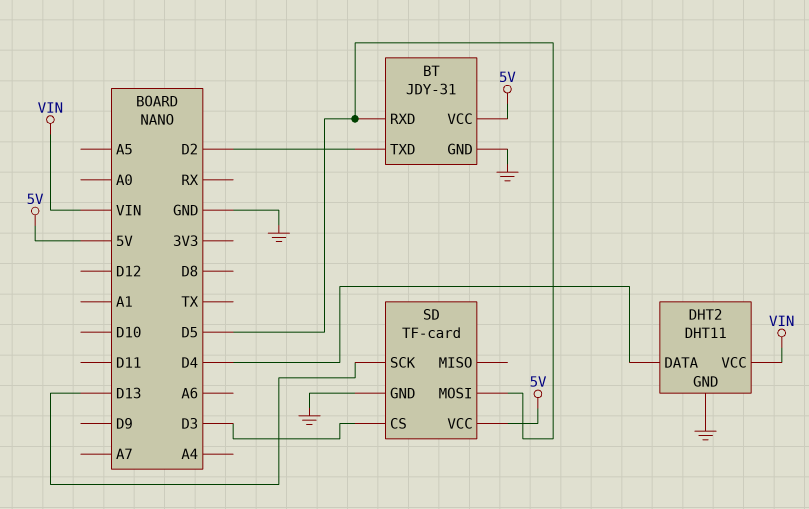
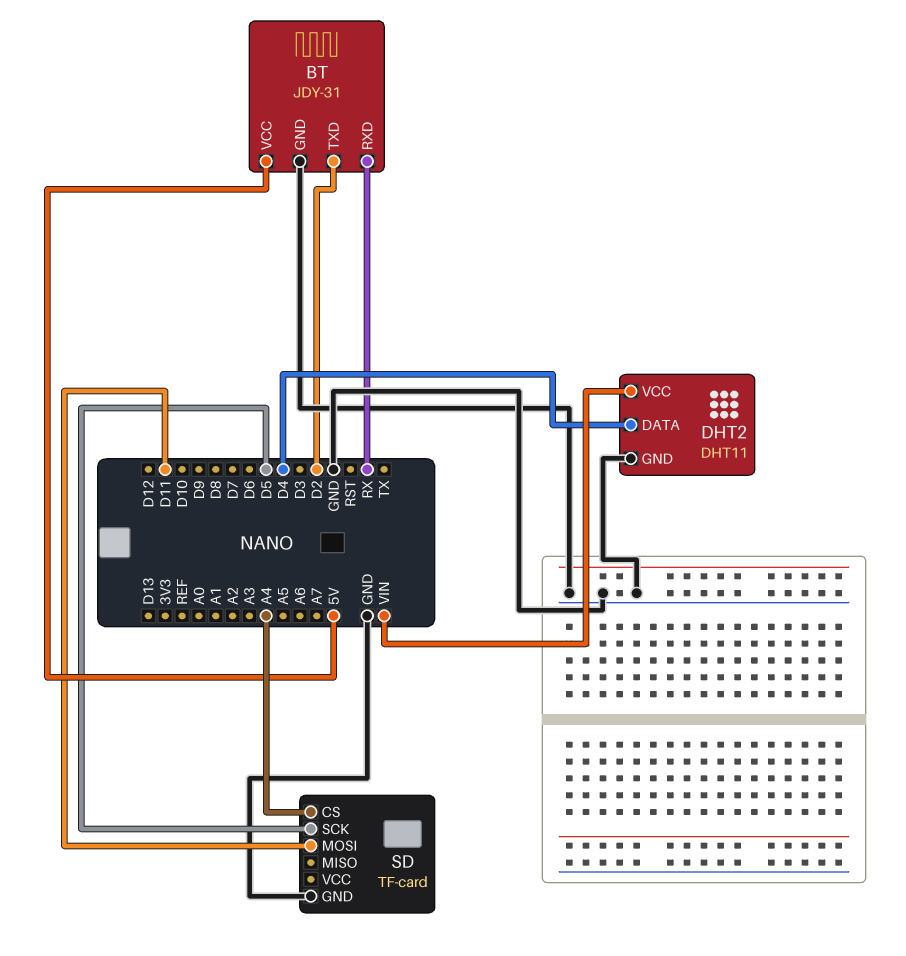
BT pin RXD: D5 -> RX
SD pin CS: D3 -> A4
SD pin MOSI: D5 -> D11
SD pin SCK: D13 -> D5
SD pin VCC: 5V -> none

